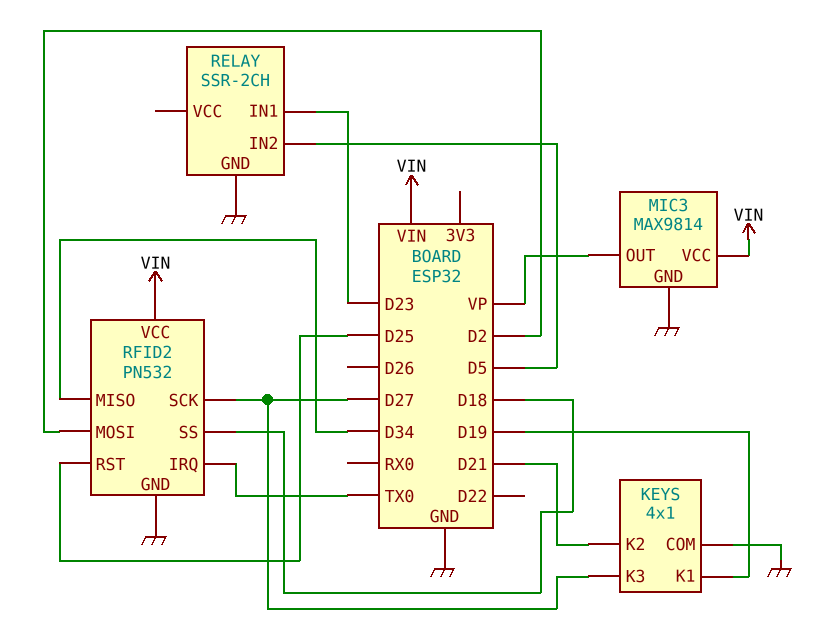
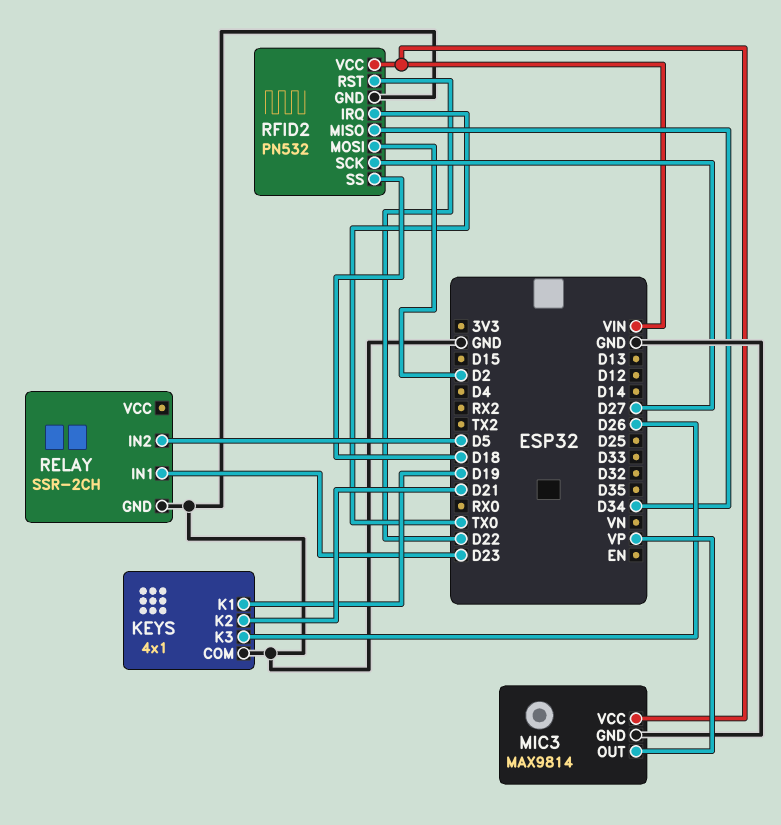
KEYS pin K3: D27 -> D26
RFID2 pin RST: D25 -> D22

